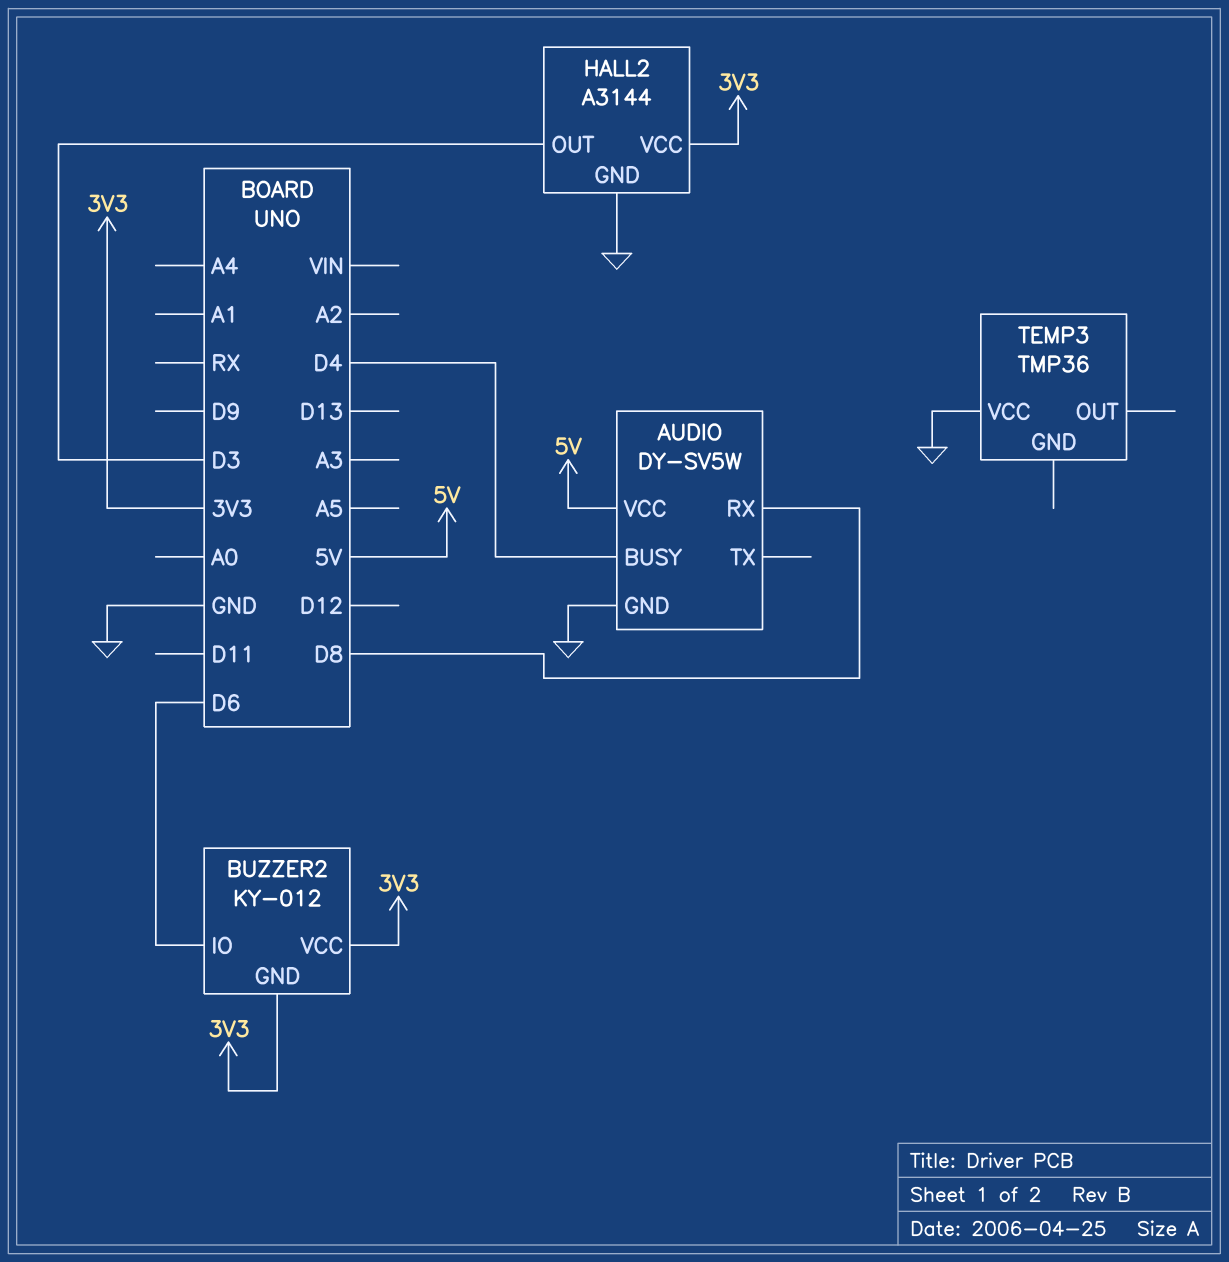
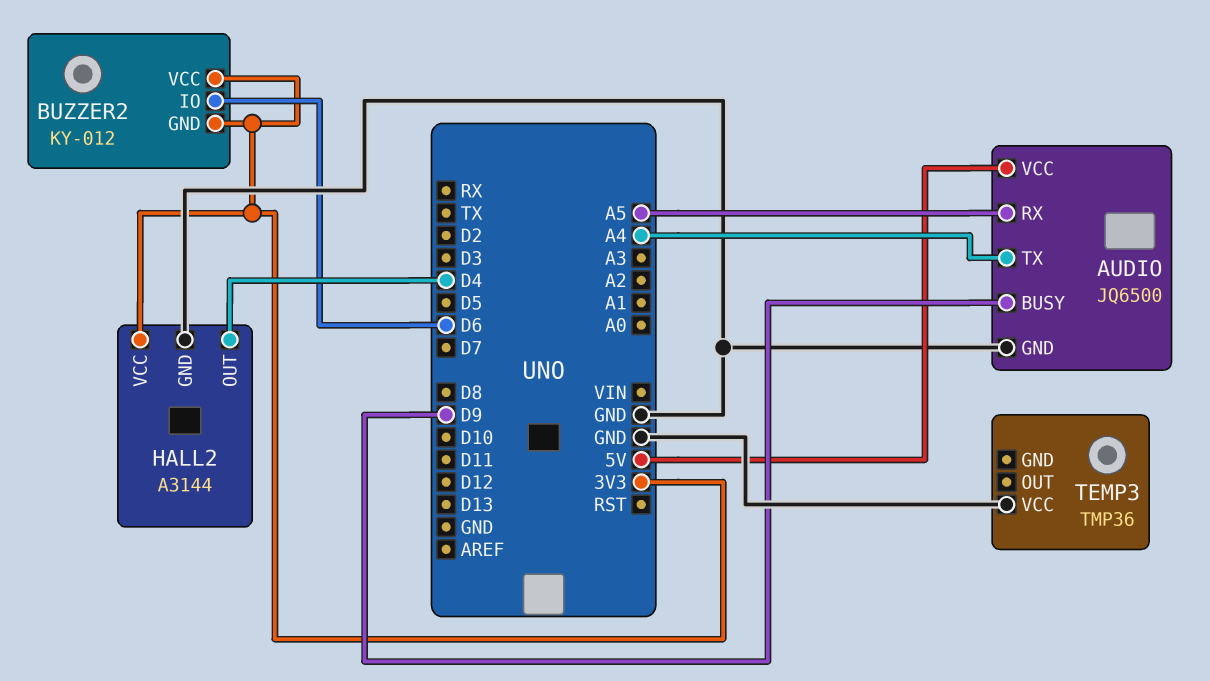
AUDIO: DY-SV5W -> JQ6500
AUDIO pin BUSY: D4 -> D9
AUDIO pin RX: D8 -> A5
AUDIO pin TX: none -> A4
HALL2 pin OUT: D3 -> D4

